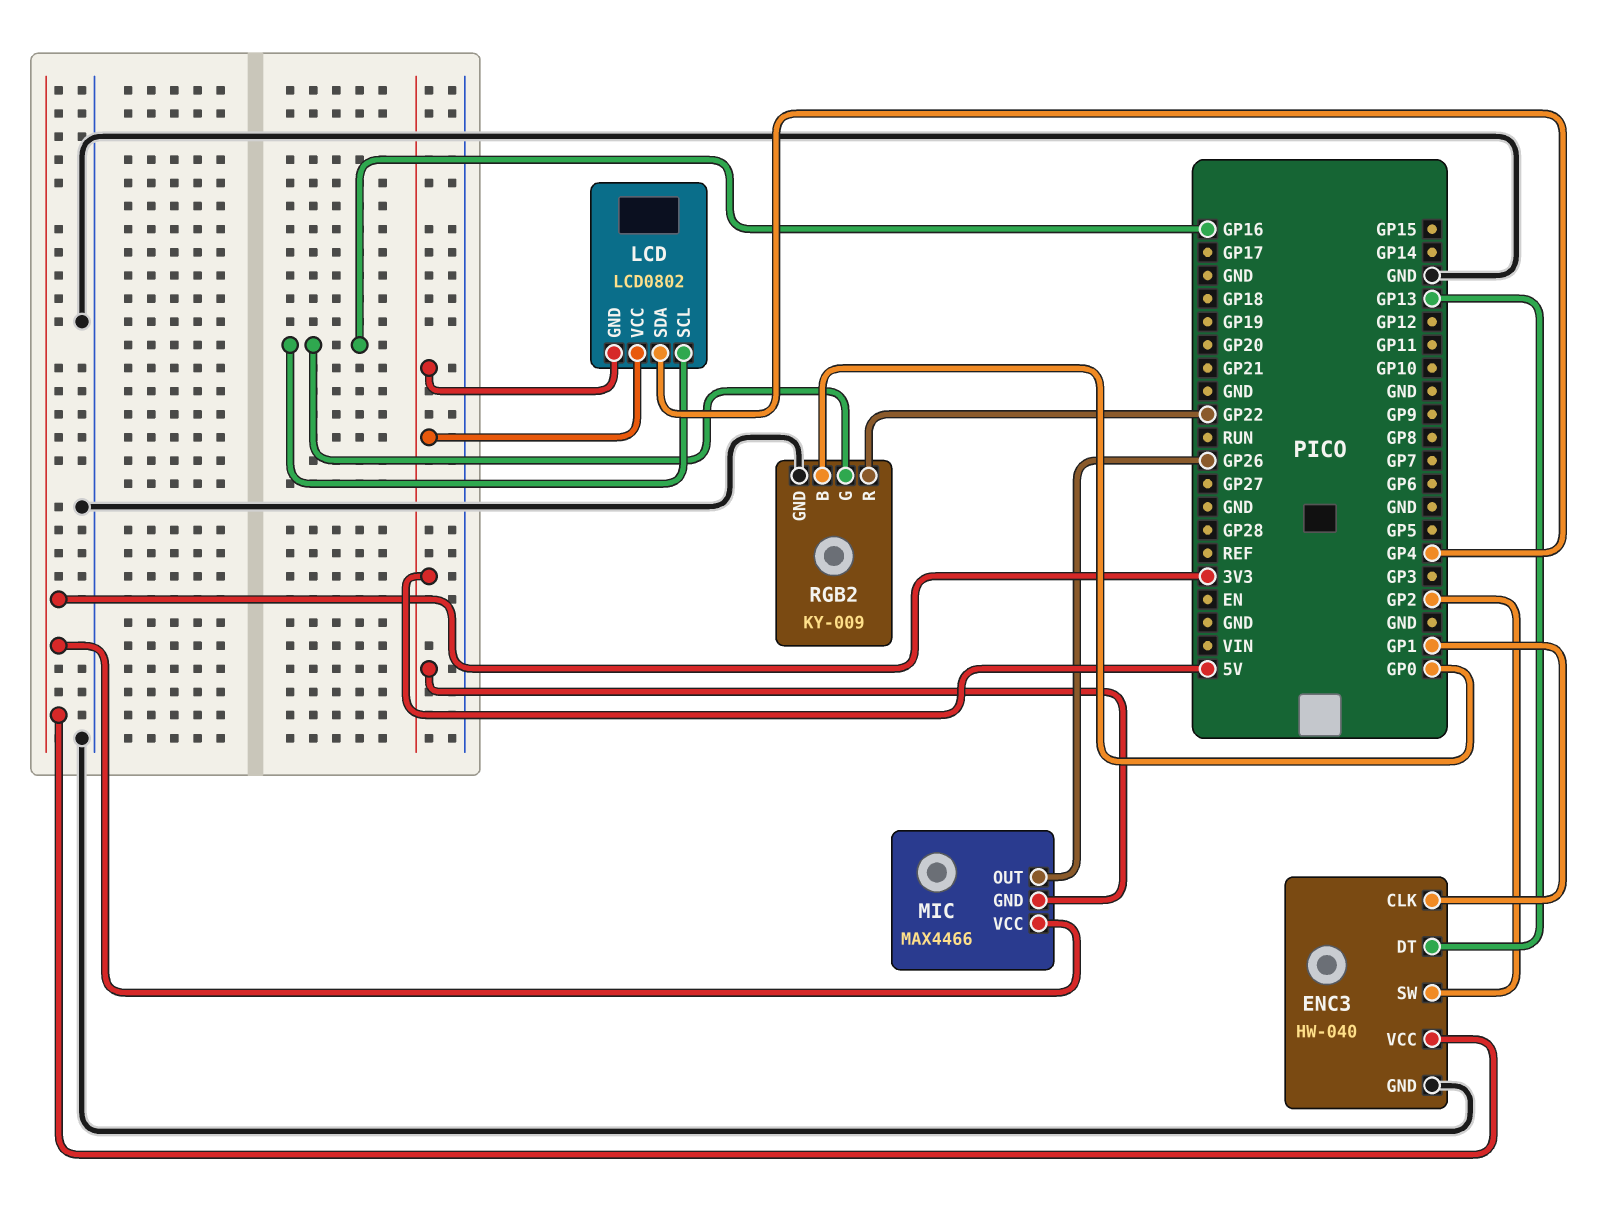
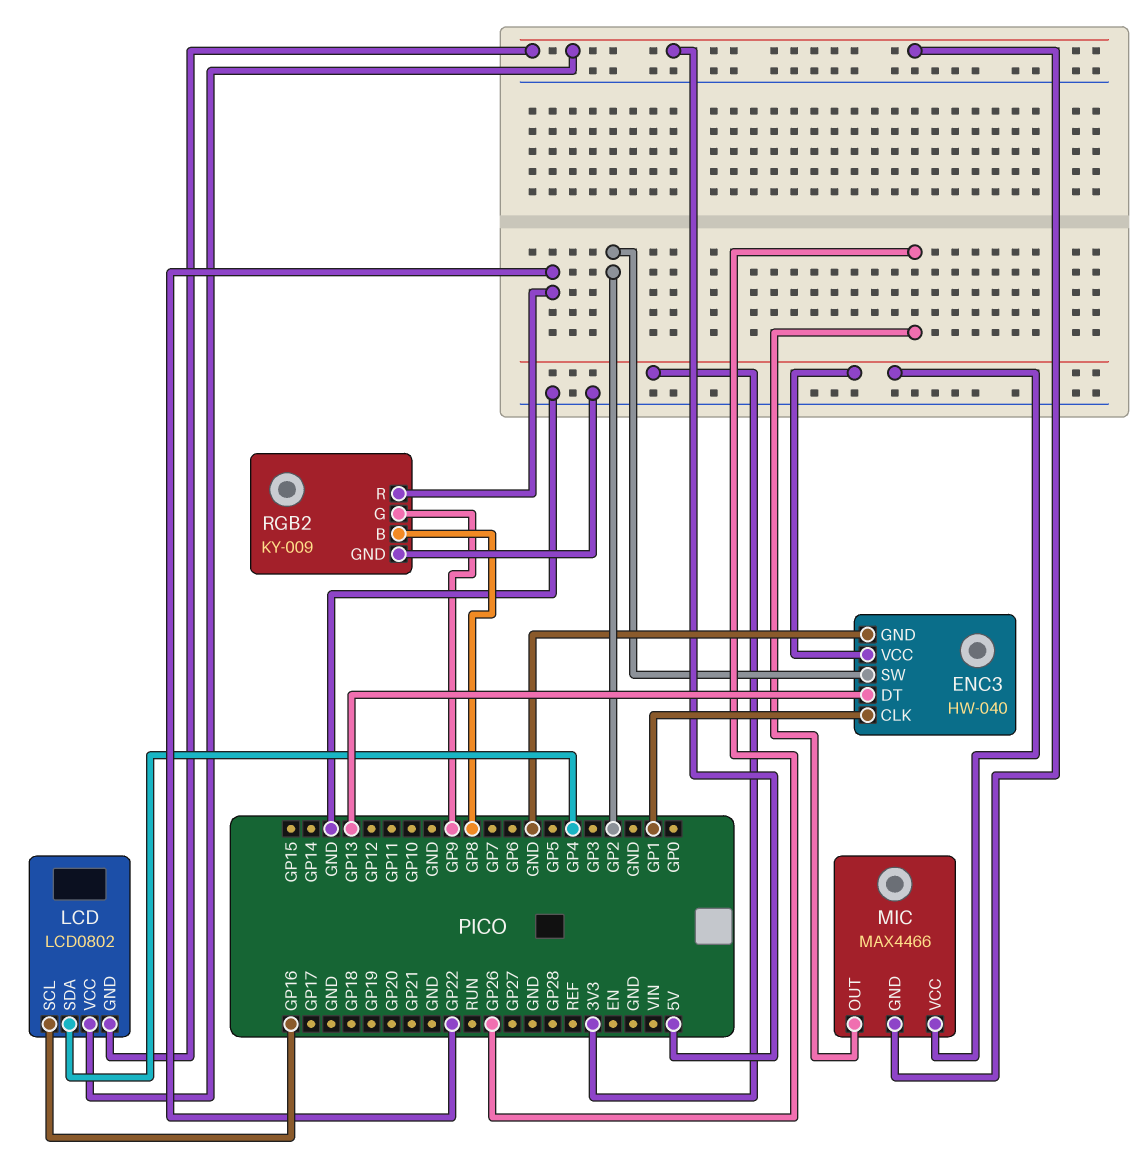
RGB2 pin B: GP0 -> GP8
RGB2 pin G: GP16 -> GP9

